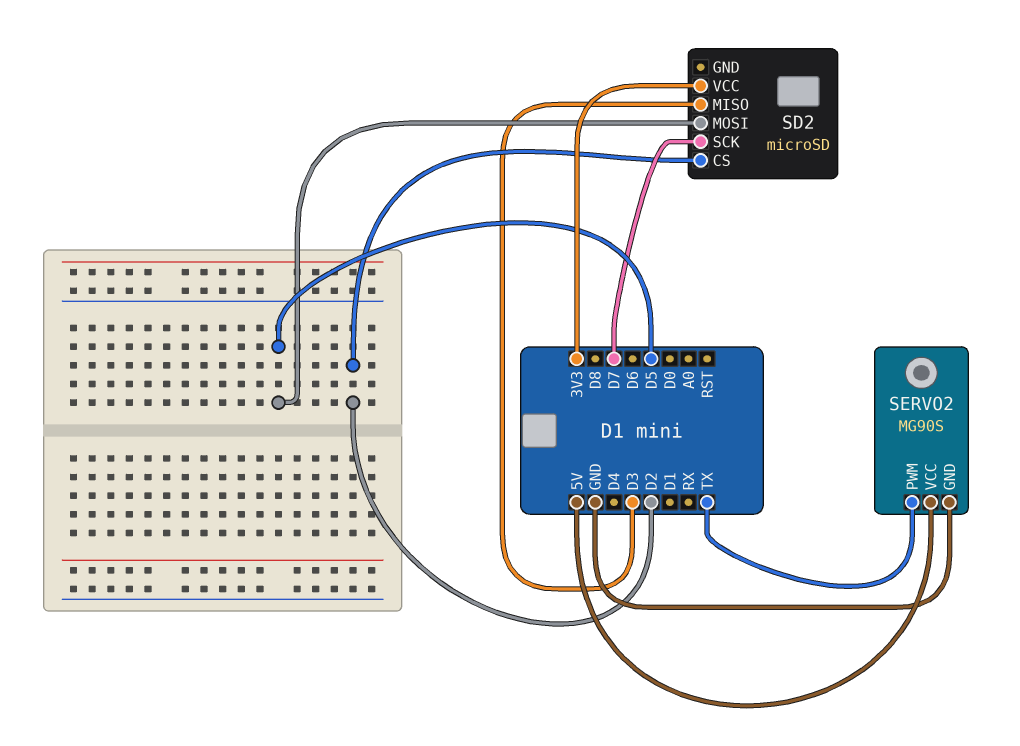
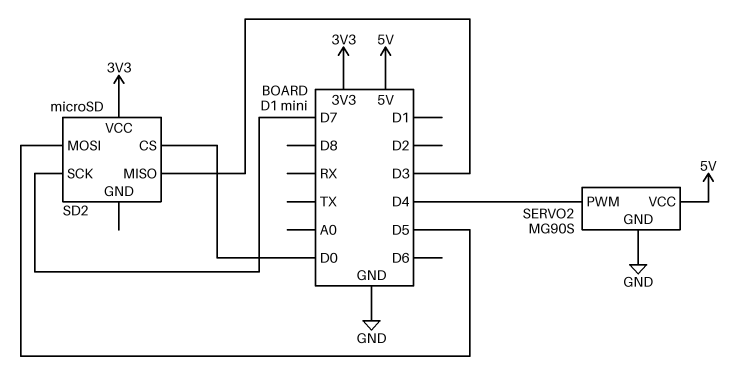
SD2 pin CS: D2 -> D0
SERVO2 pin PWM: TX -> D4

